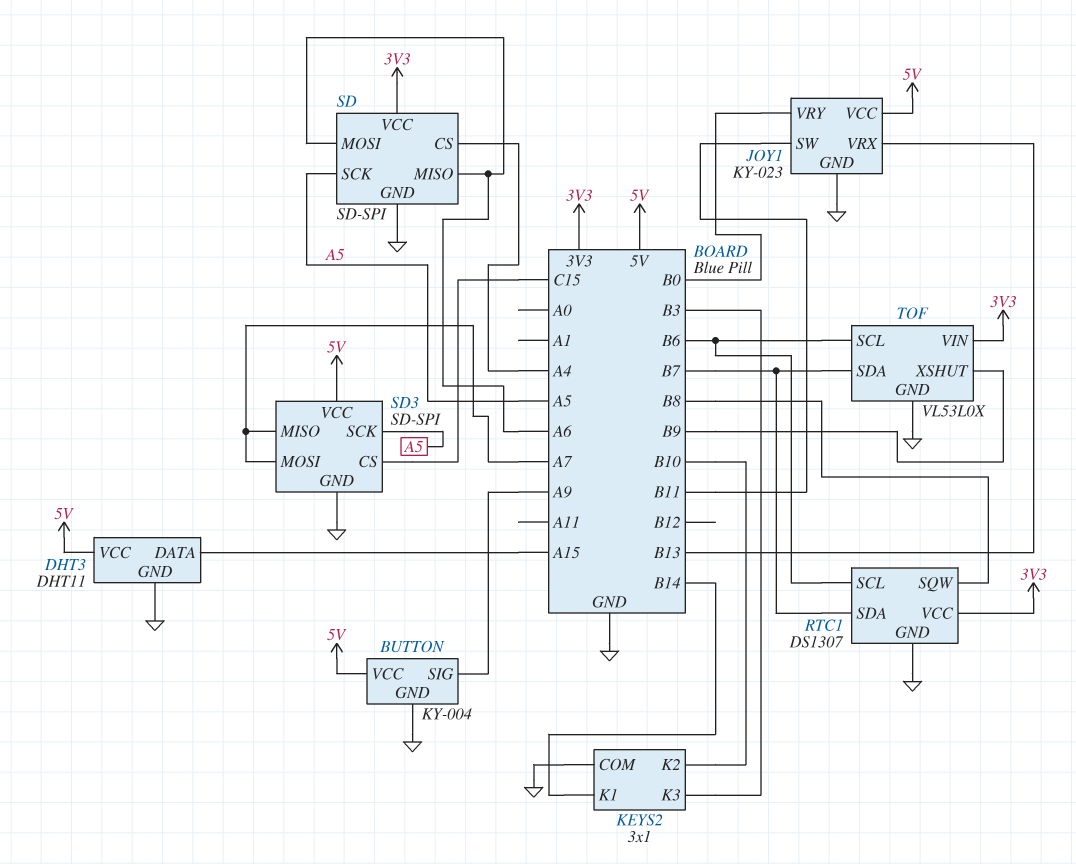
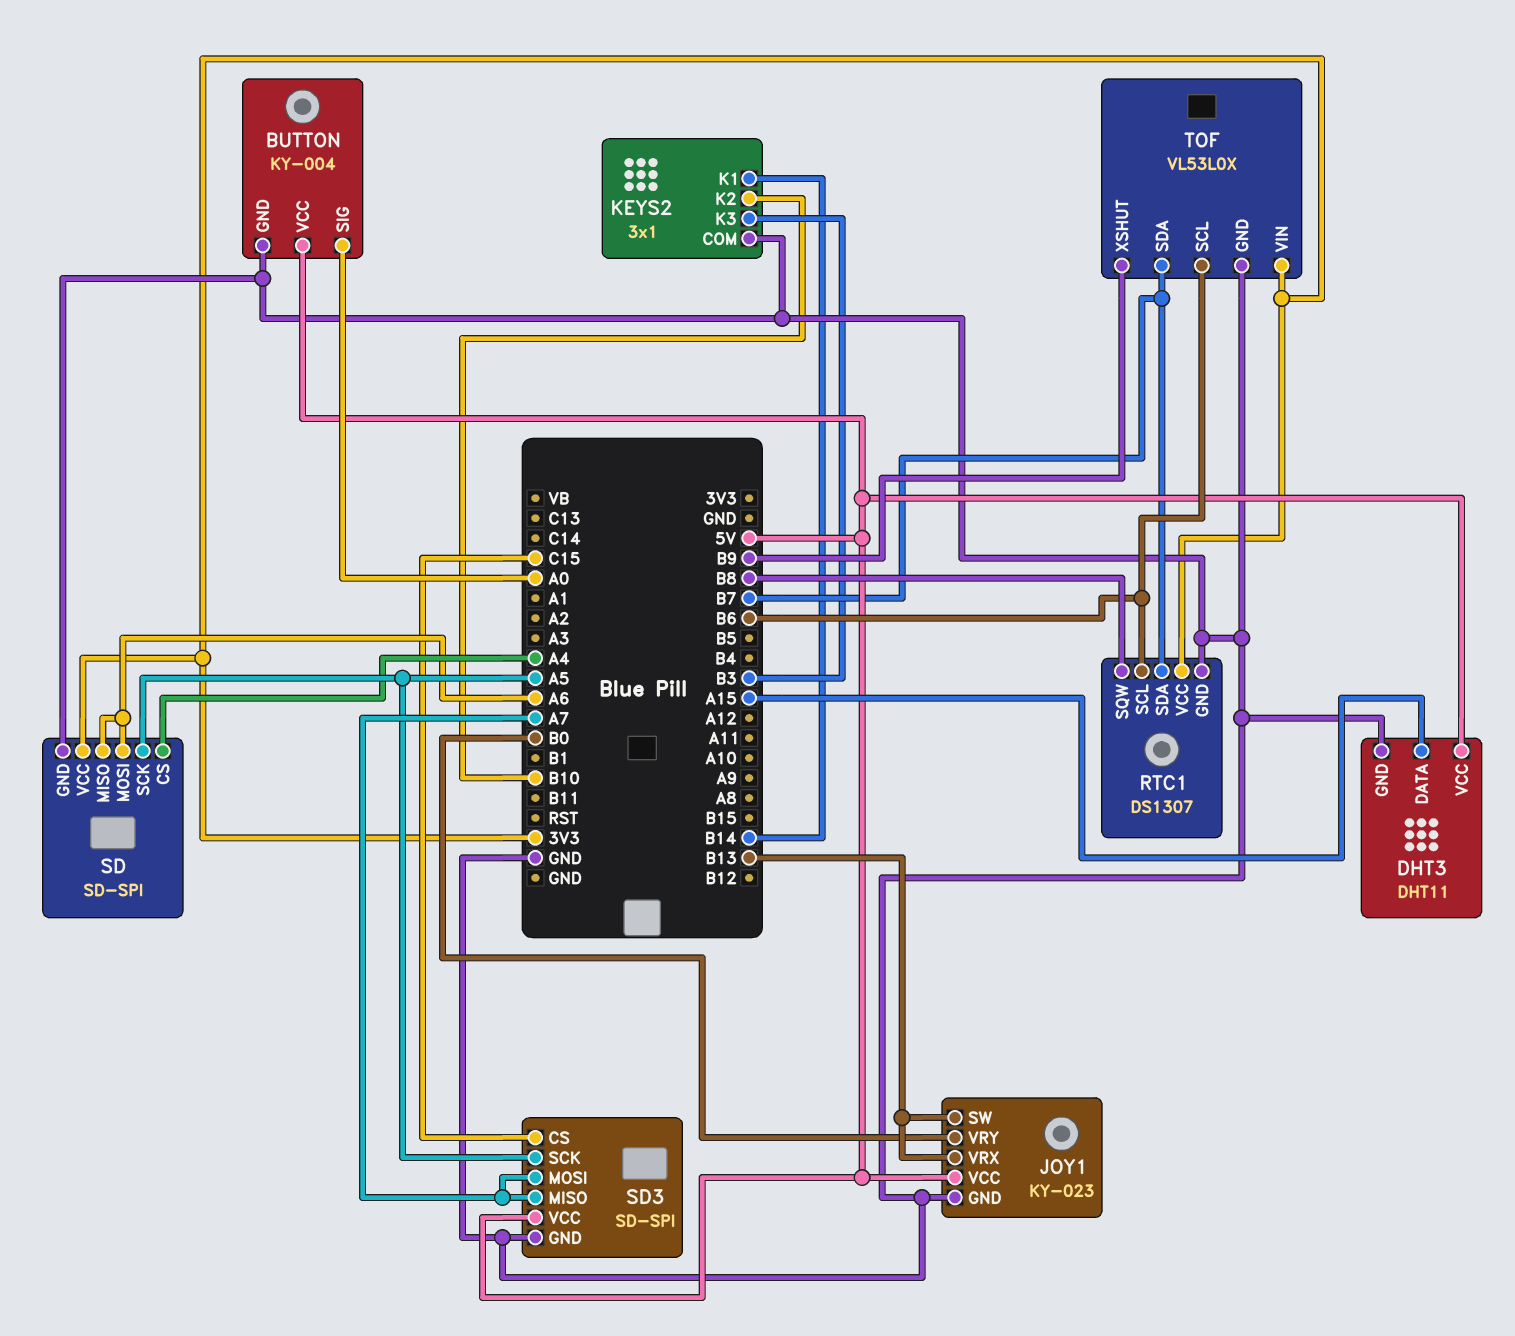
BUTTON pin SIG: A9 -> A0
JOY1 pin SW: B11 -> B13

